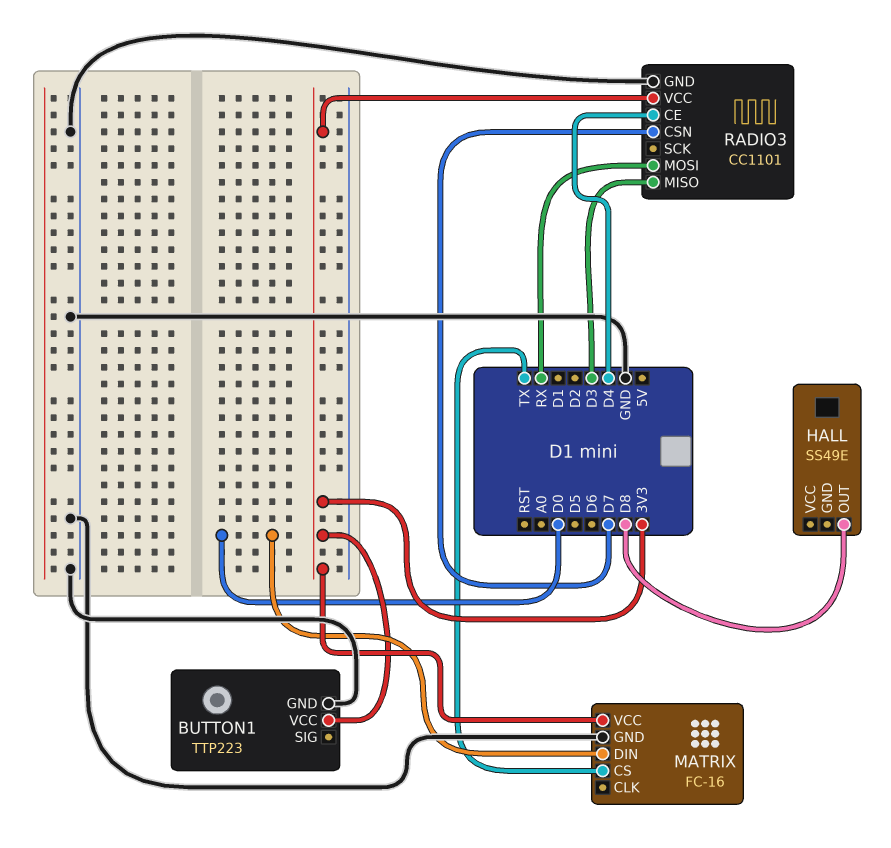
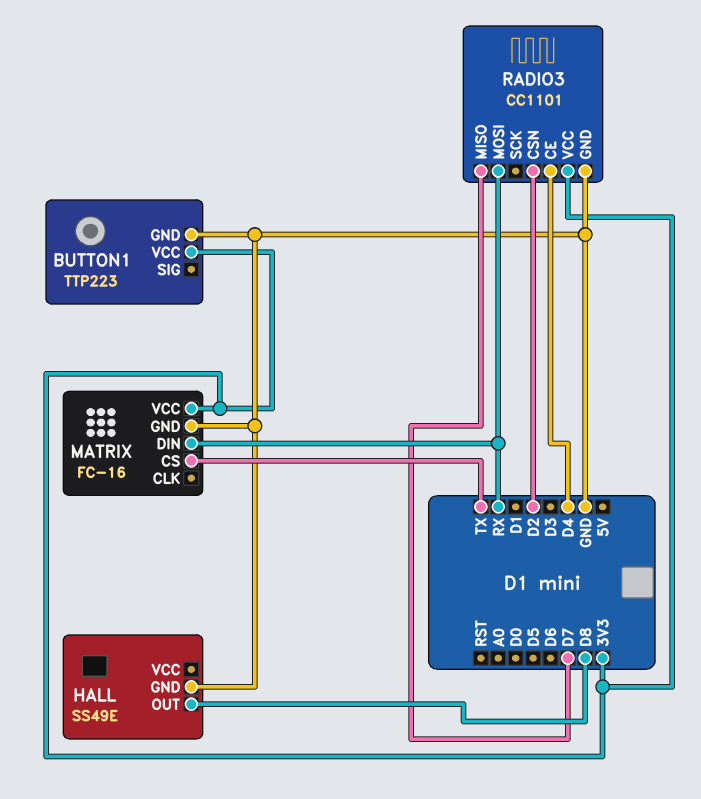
HALL pin GND: none -> GND
MATRIX pin DIN: D0 -> RX
RADIO3 pin CSN: D7 -> D2
RADIO3 pin MISO: D3 -> D7

